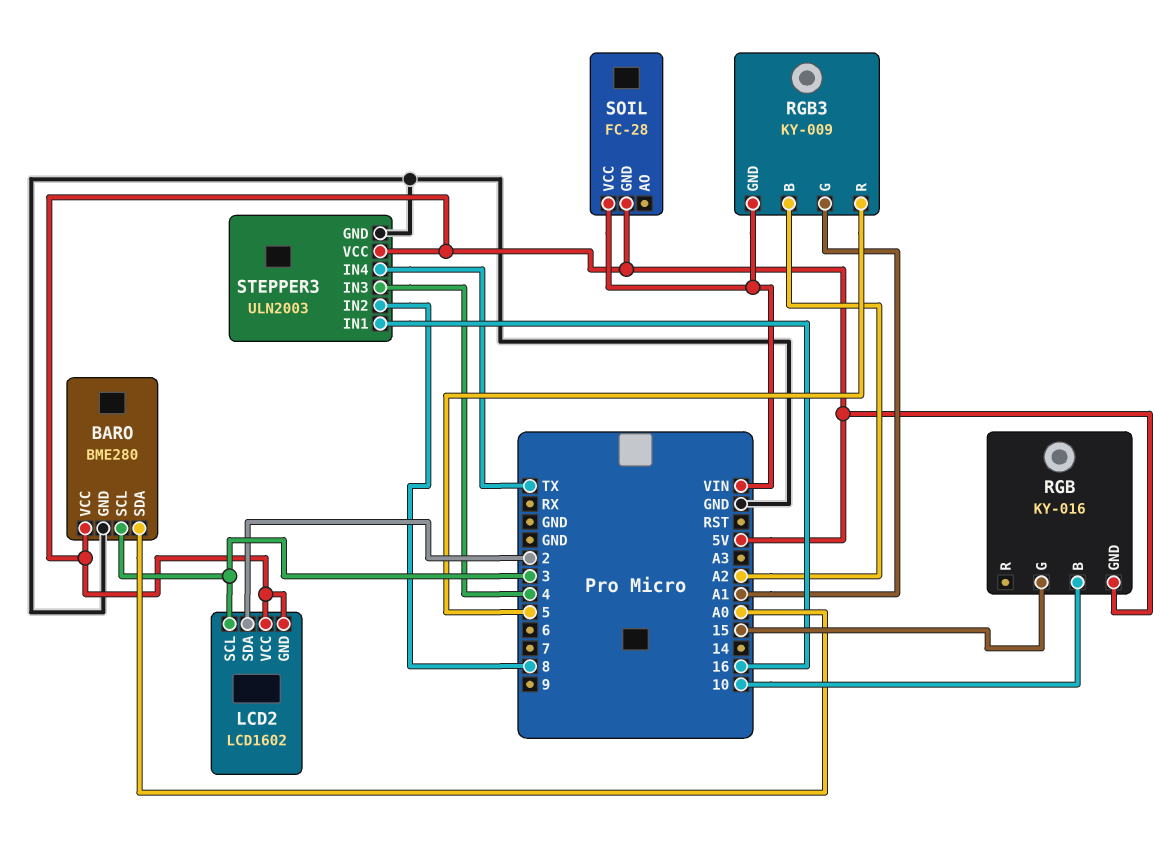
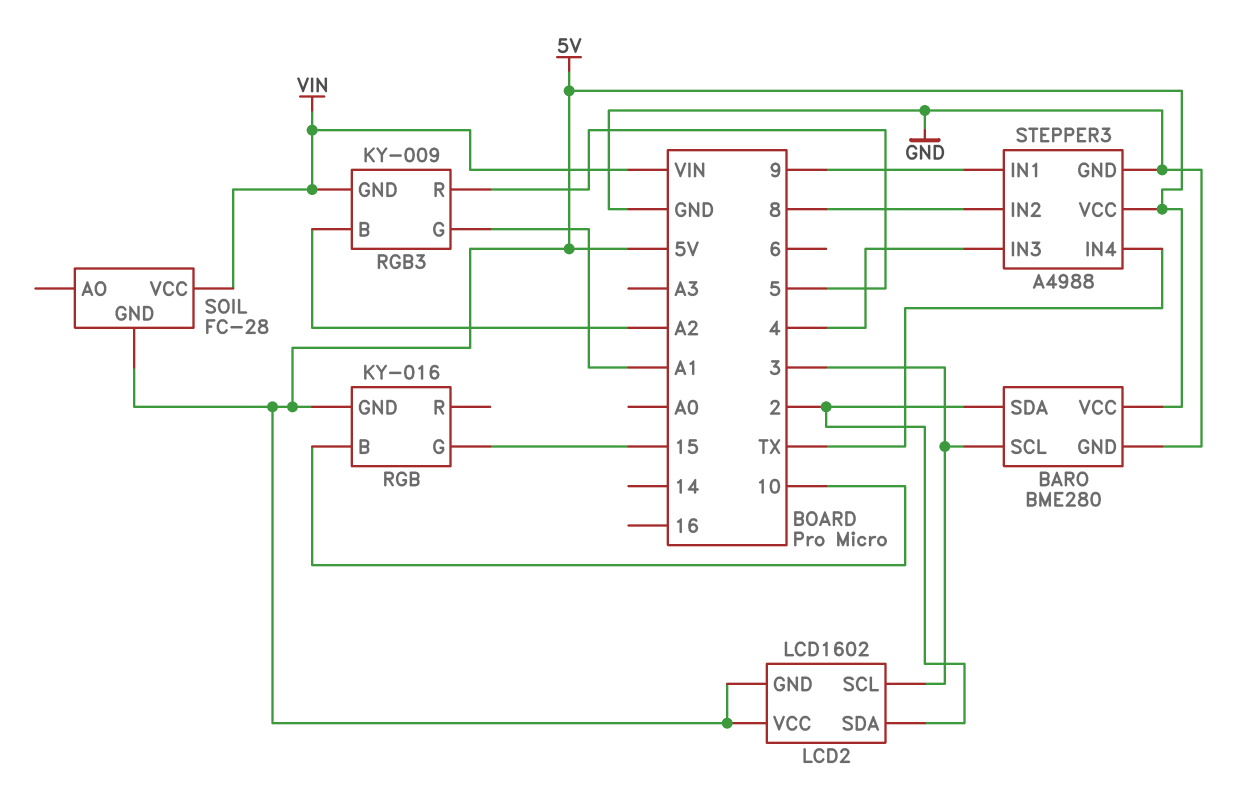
BARO pin SDA: A0 -> 2
STEPPER3: ULN2003 -> A4988
STEPPER3 pin IN1: 16 -> 9

